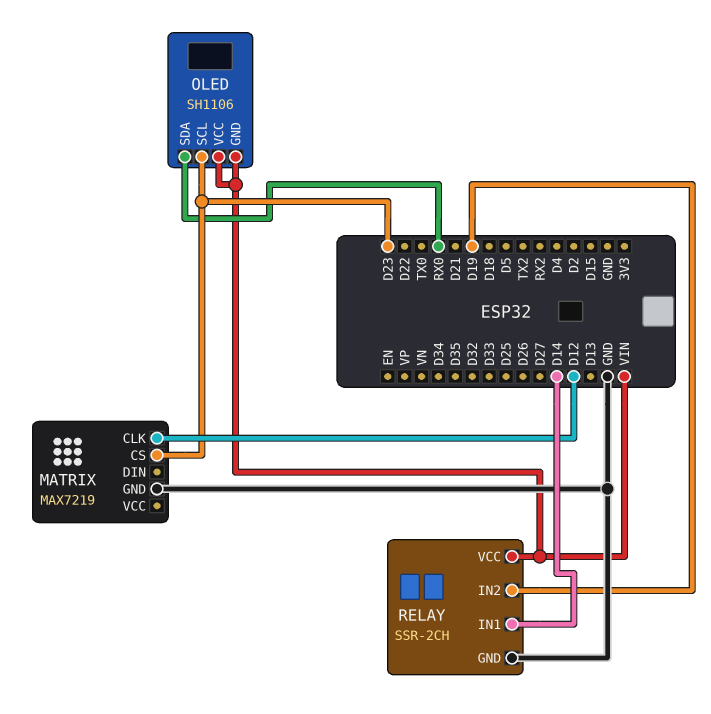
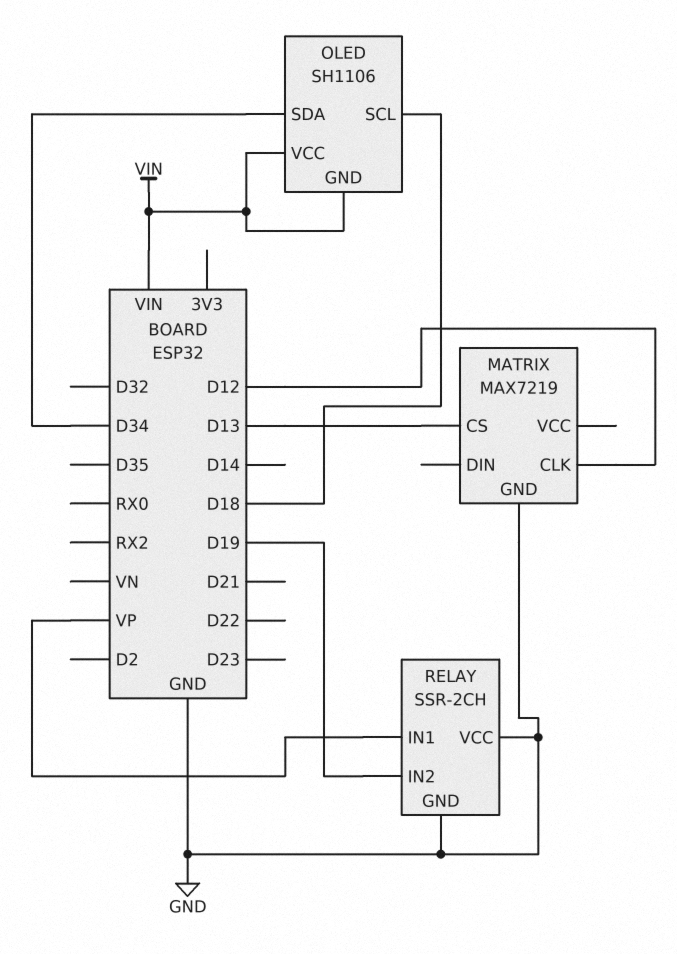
MATRIX pin CS: D23 -> D13
OLED pin SCL: D23 -> D18
OLED pin SDA: RX0 -> D34
RELAY pin IN1: D14 -> VP
RELAY pin VCC: VIN -> GND

